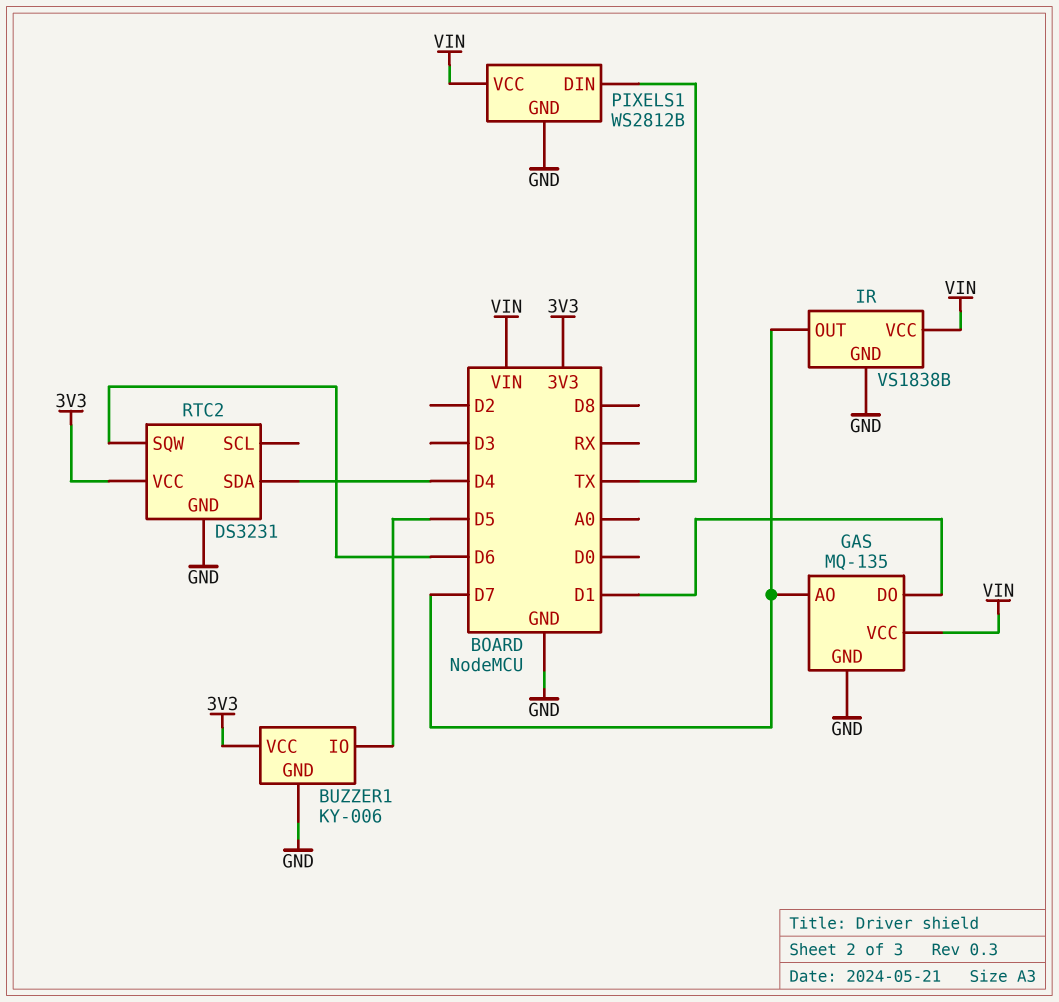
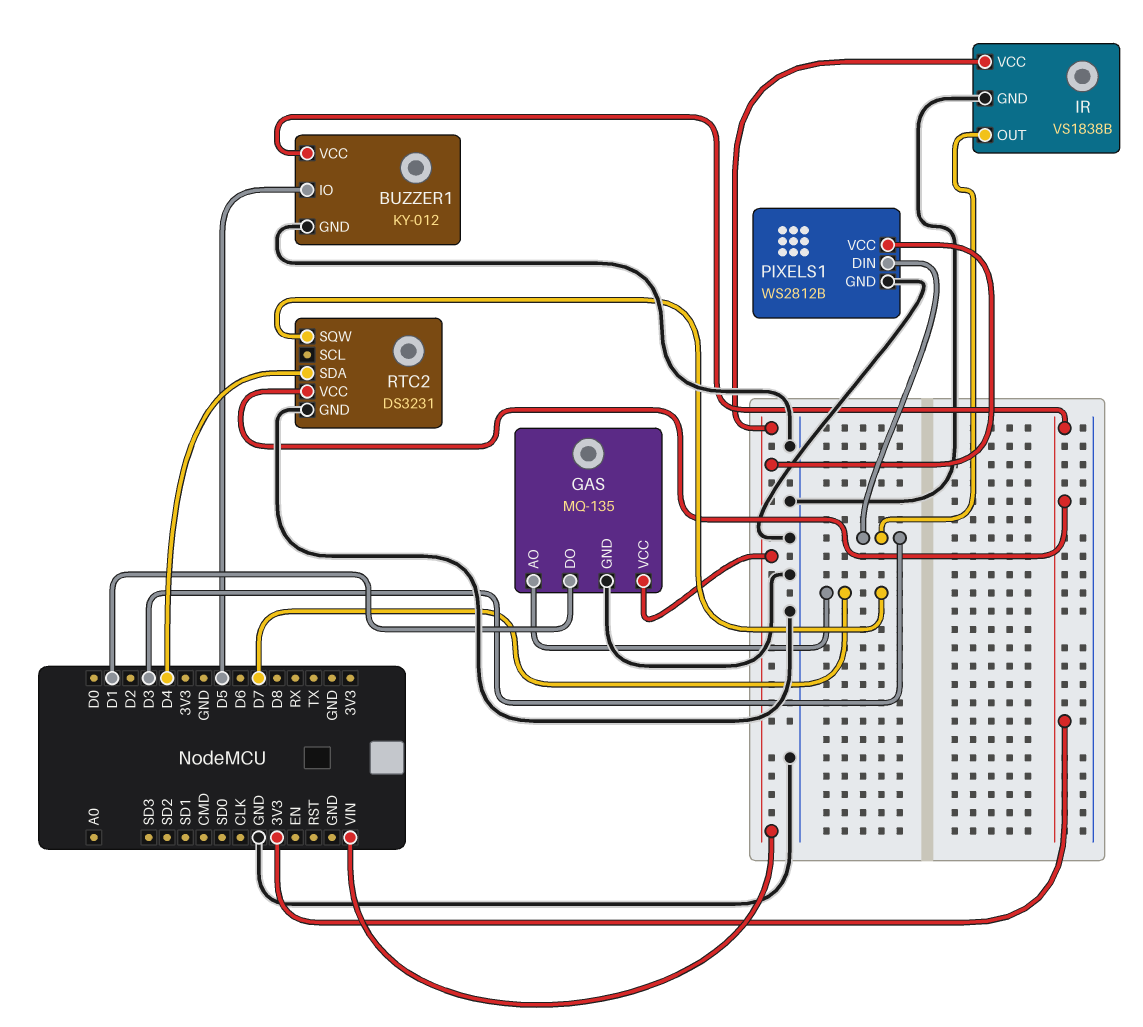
BUZZER1: KY-006 -> KY-012
IR pin OUT: D7 -> D3
PIXELS1 pin DIN: TX -> D3
RTC2 pin SQW: D6 -> D7

